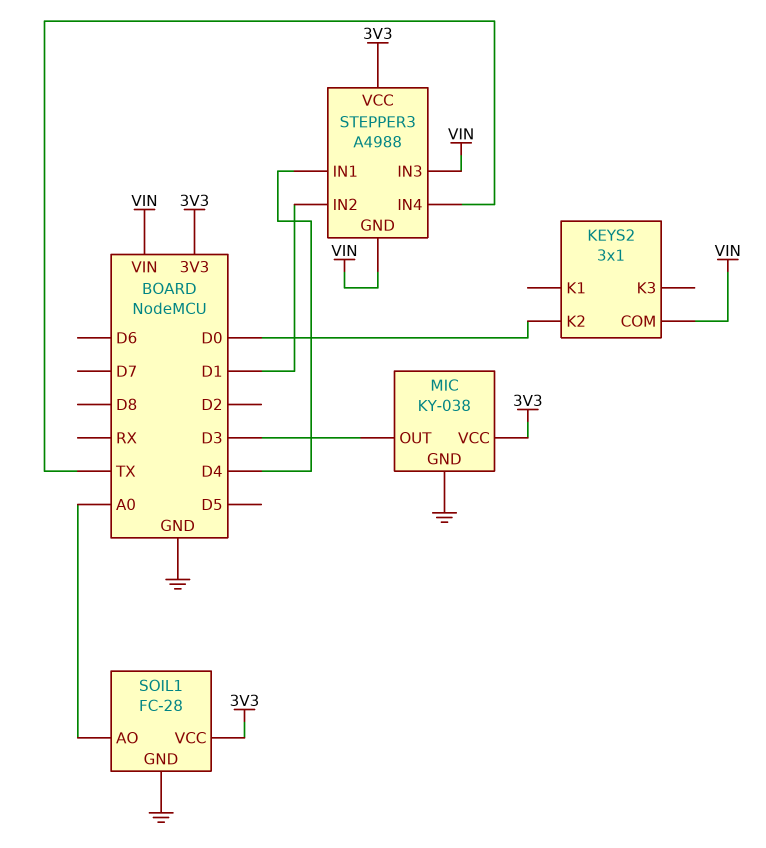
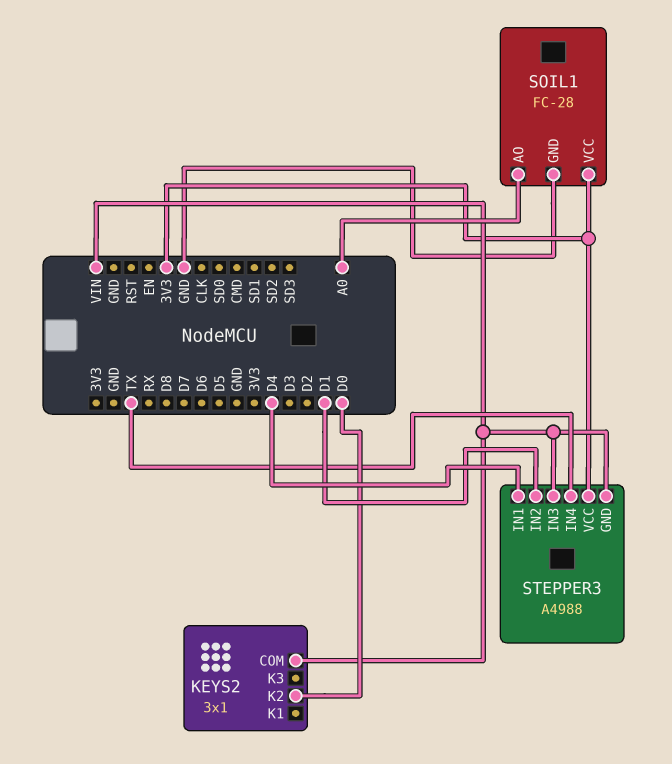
MIC: KY-038 -> none
MIC pin GND: GND -> none
MIC pin OUT: D3 -> none
MIC pin VCC: 3V3 -> none

